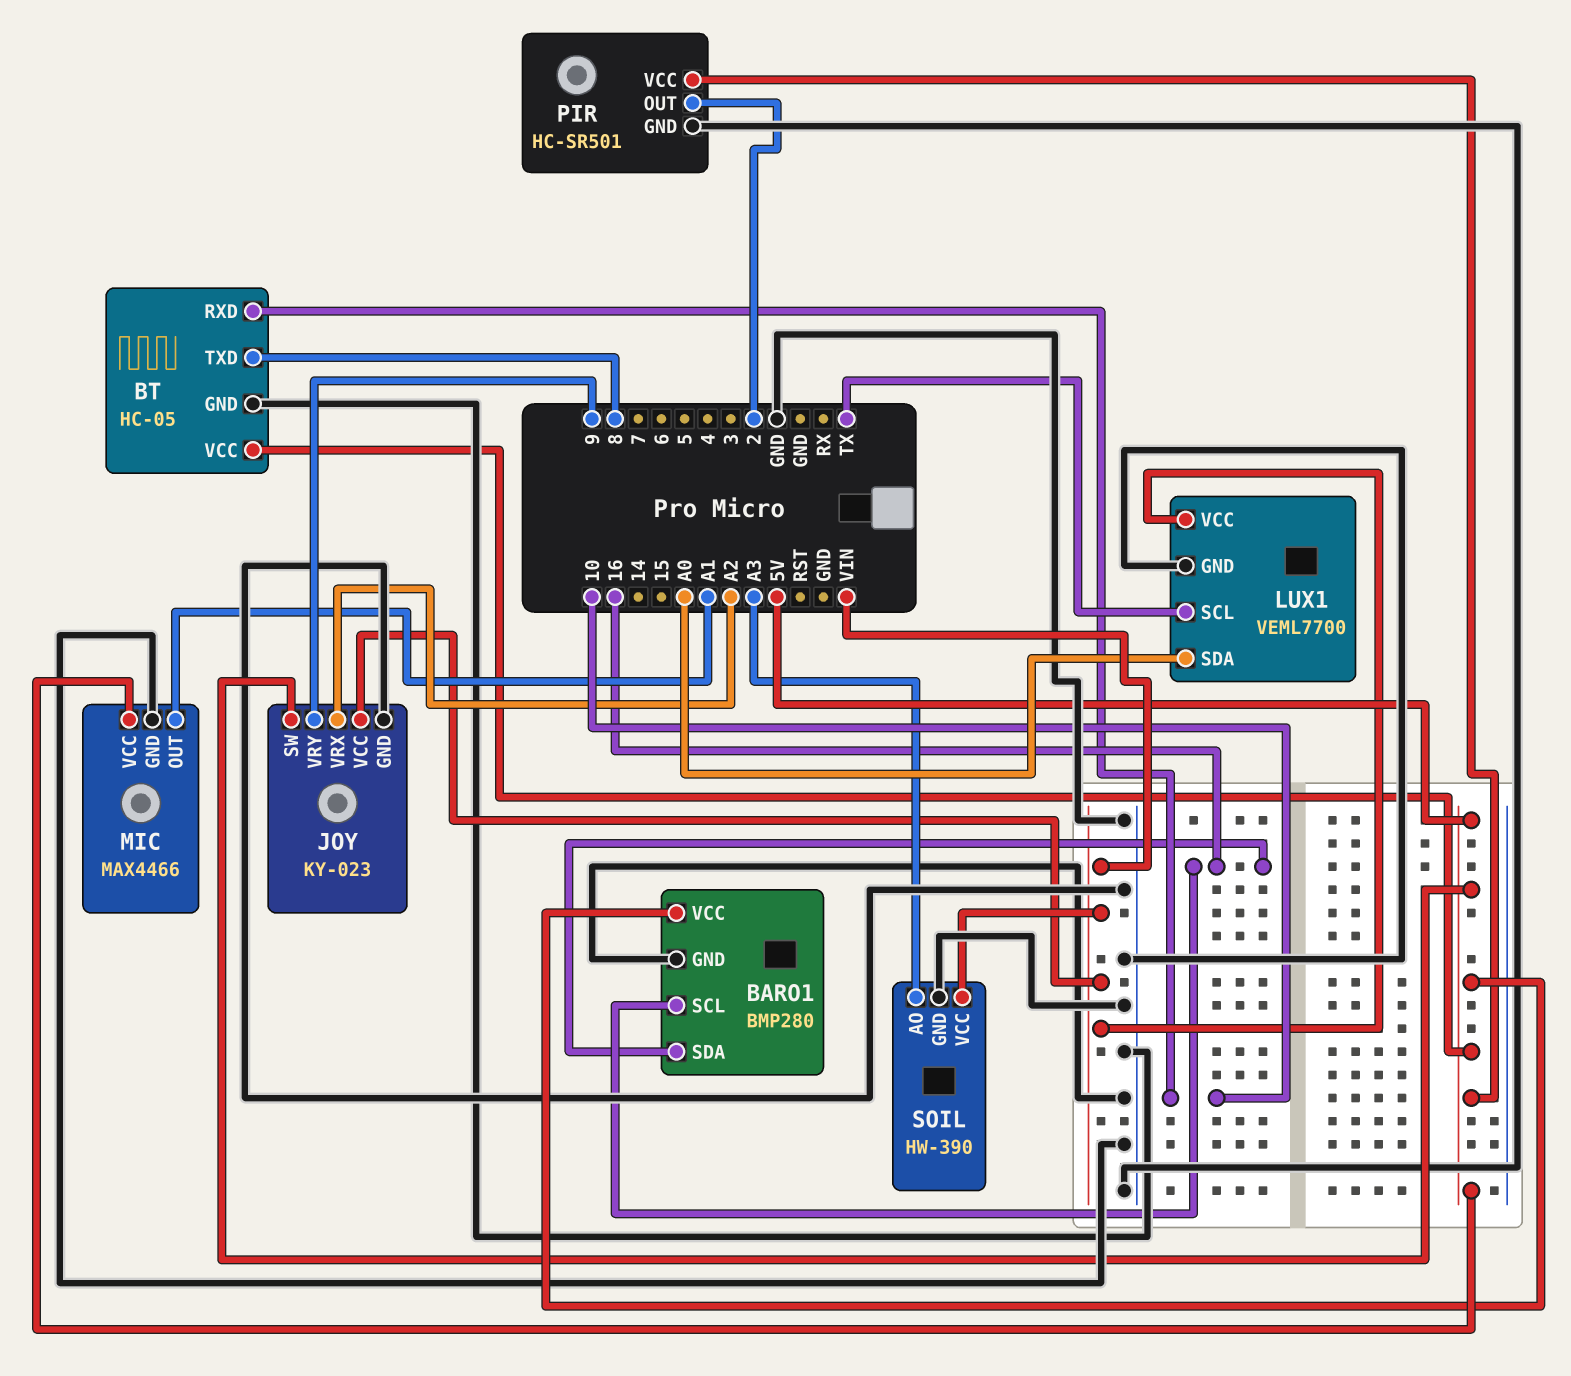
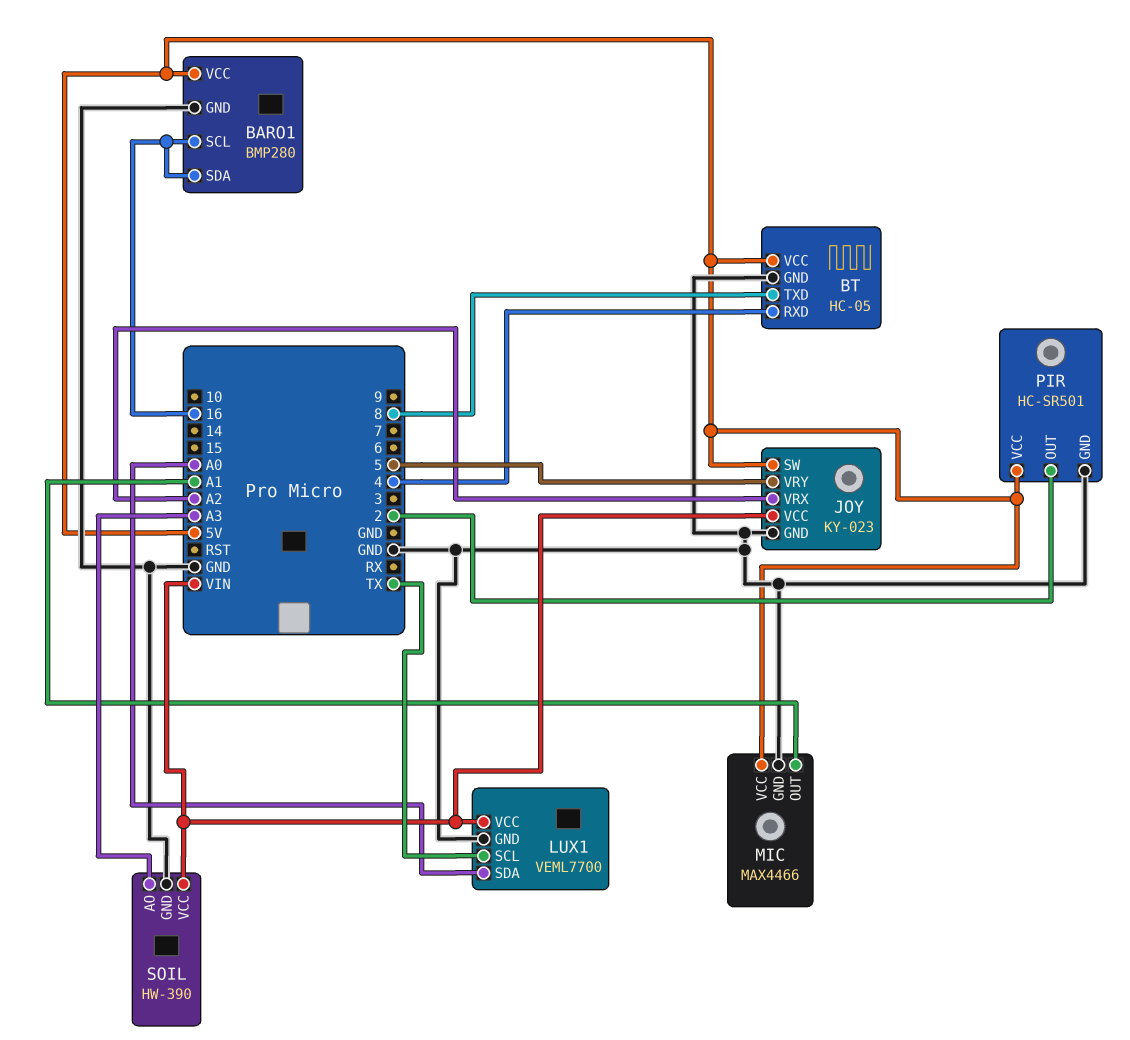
BT pin RXD: 10 -> 4
JOY pin VRY: 9 -> 5

